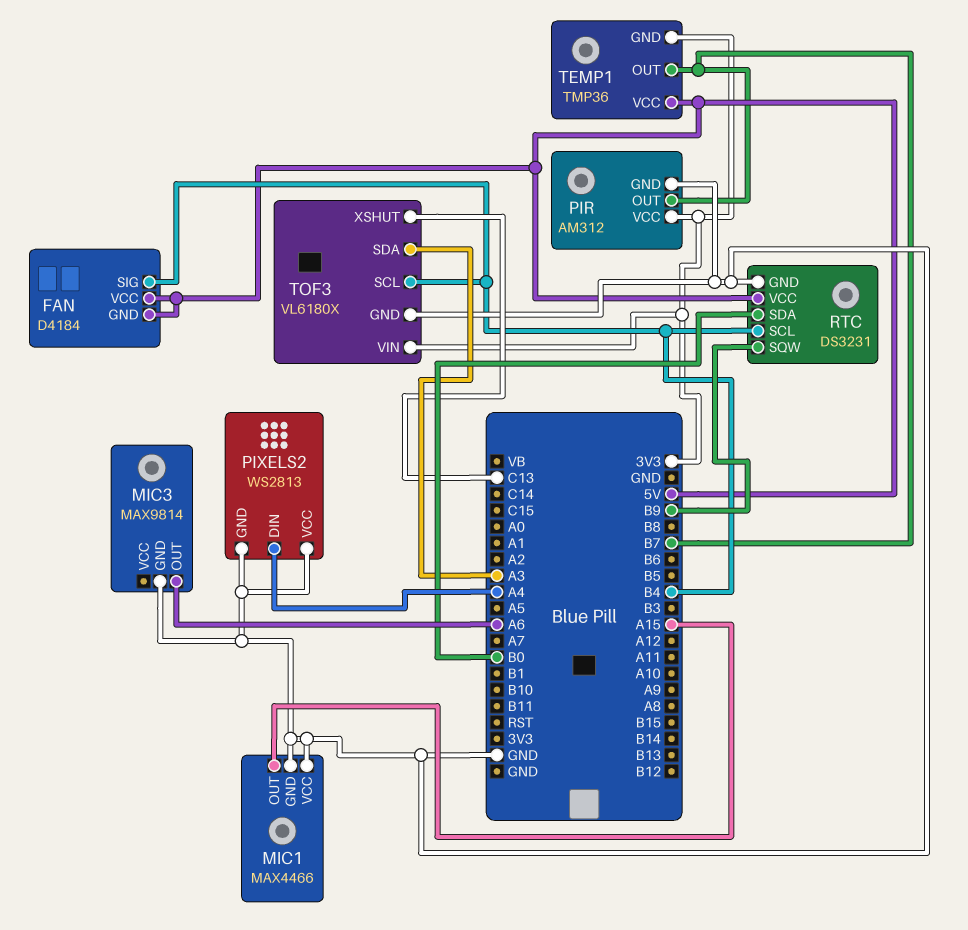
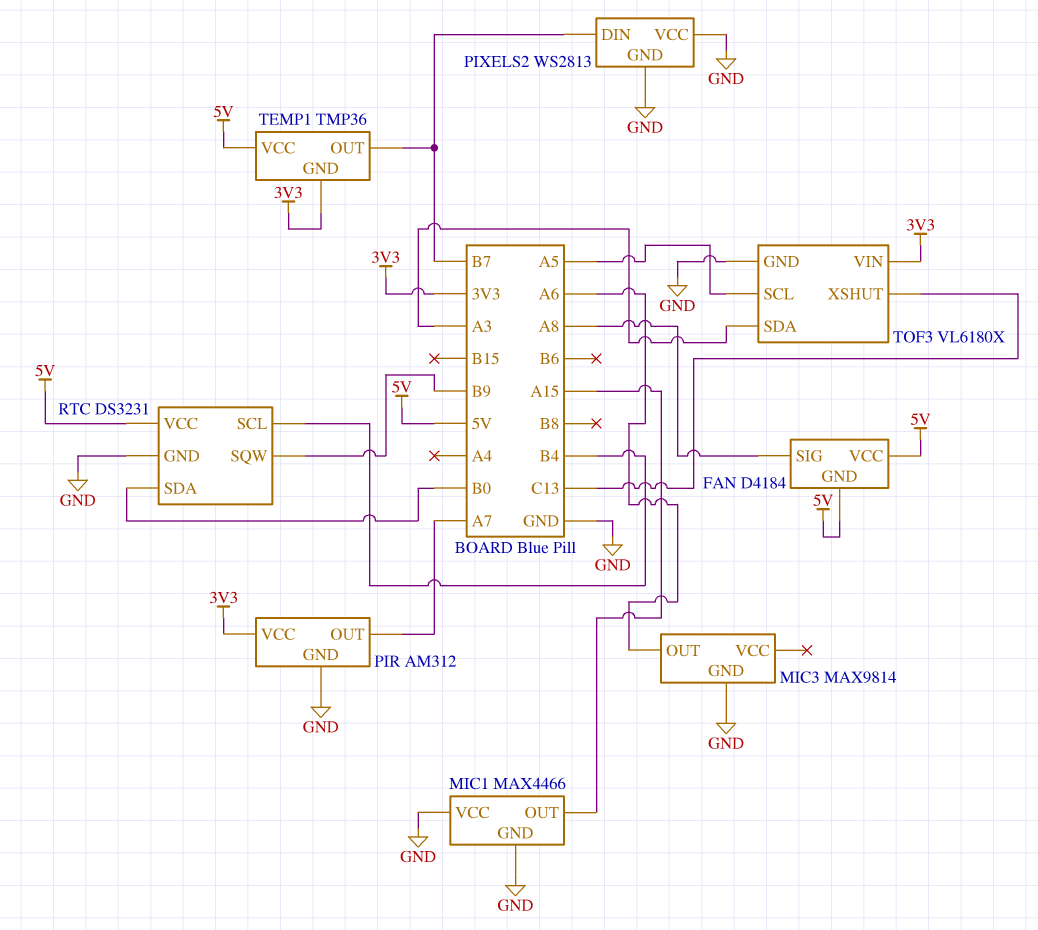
FAN pin SIG: B4 -> A8
PIR pin OUT: B7 -> A7
PIXELS2 pin DIN: A4 -> B7
TOF3 pin SCL: B4 -> A5

